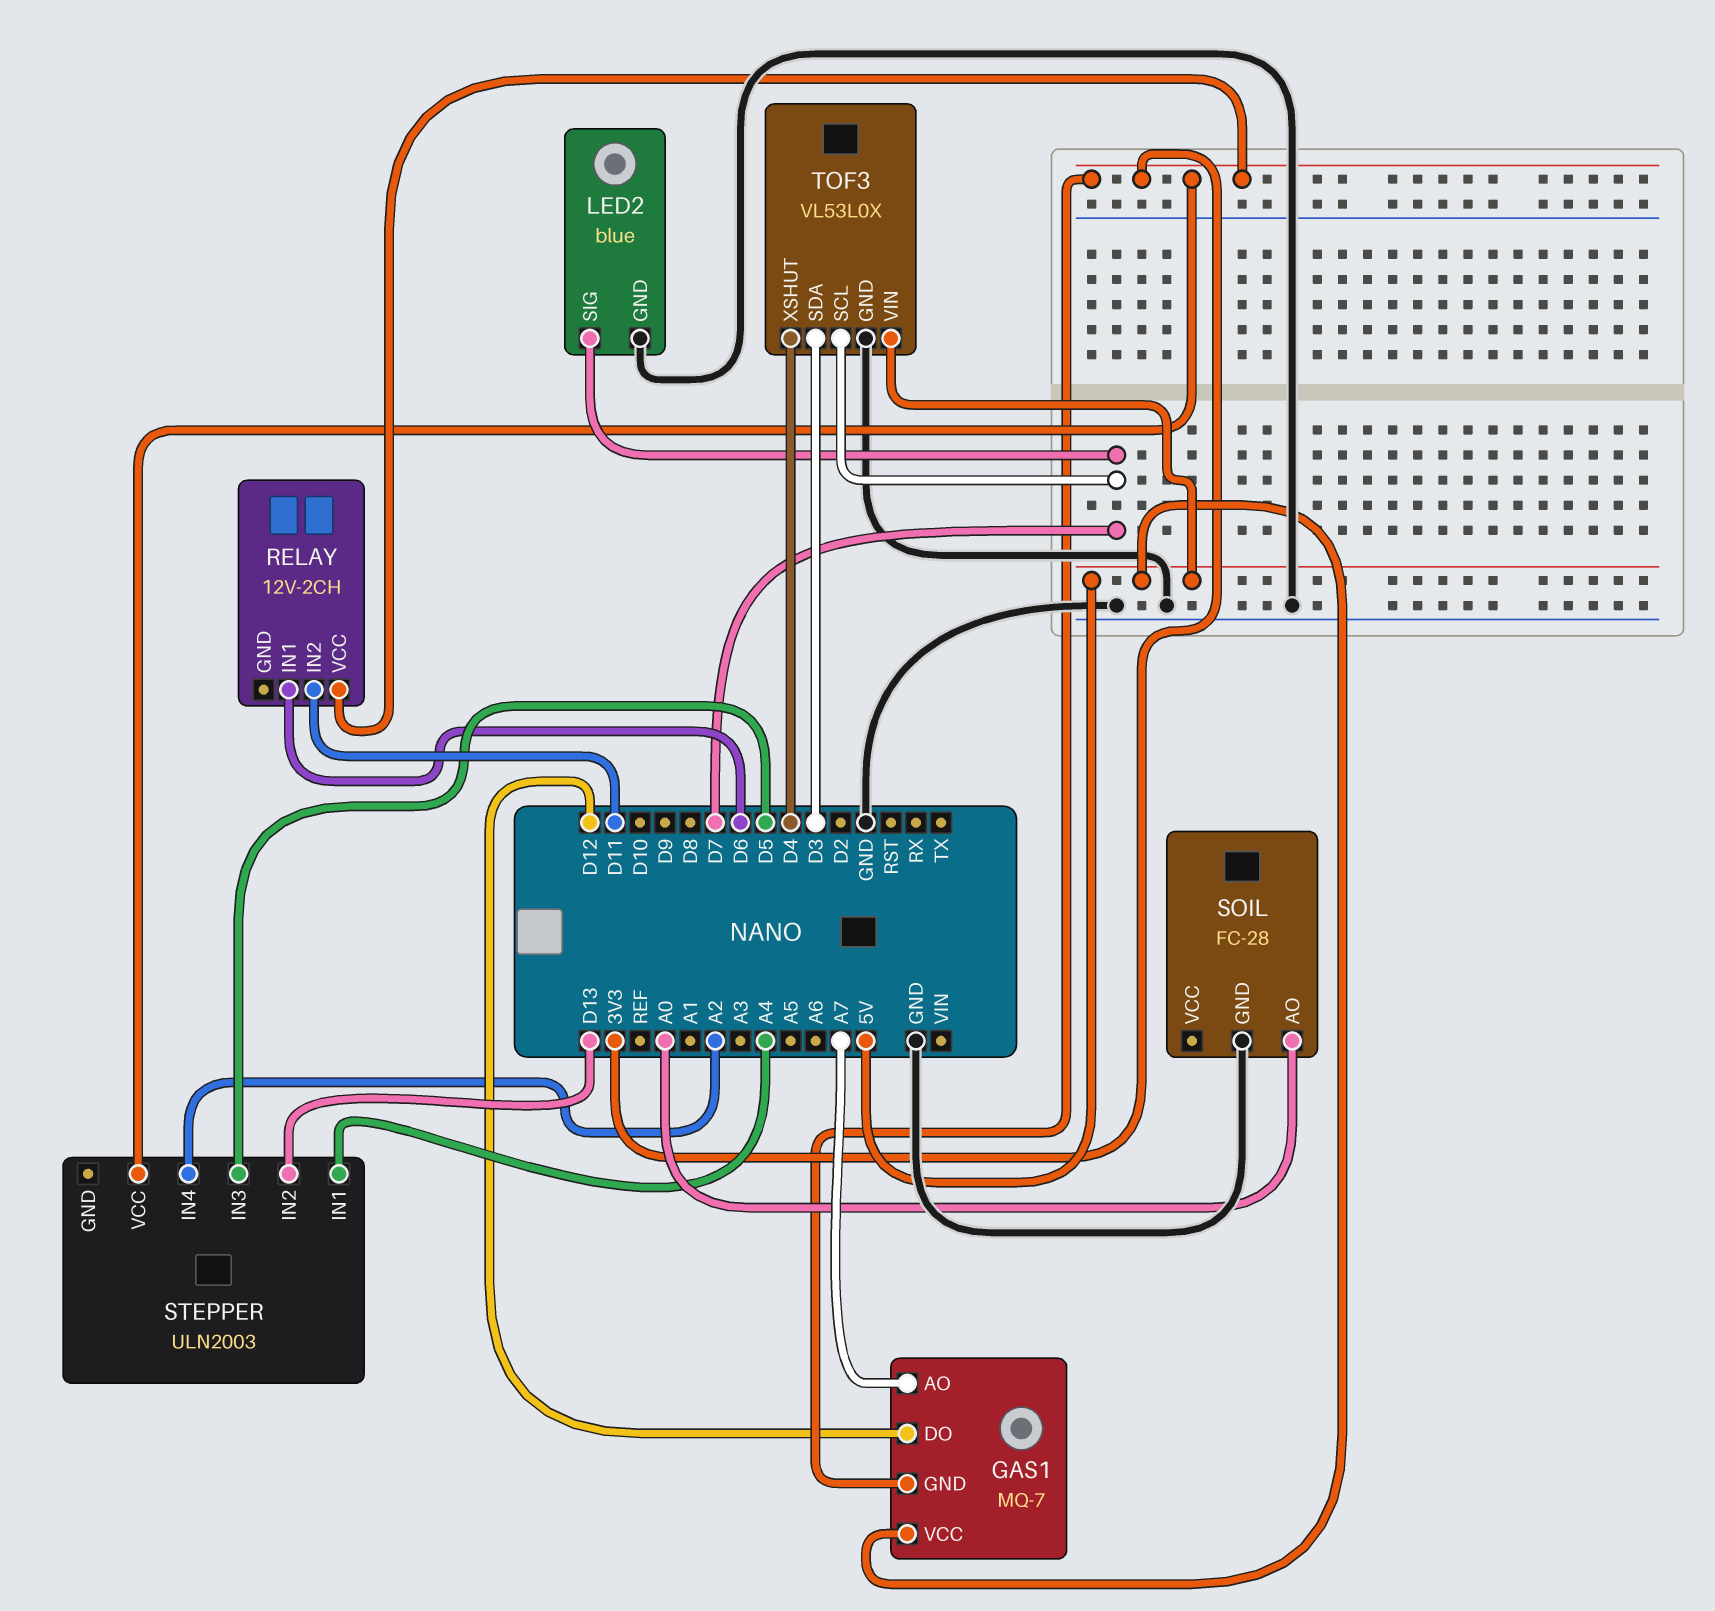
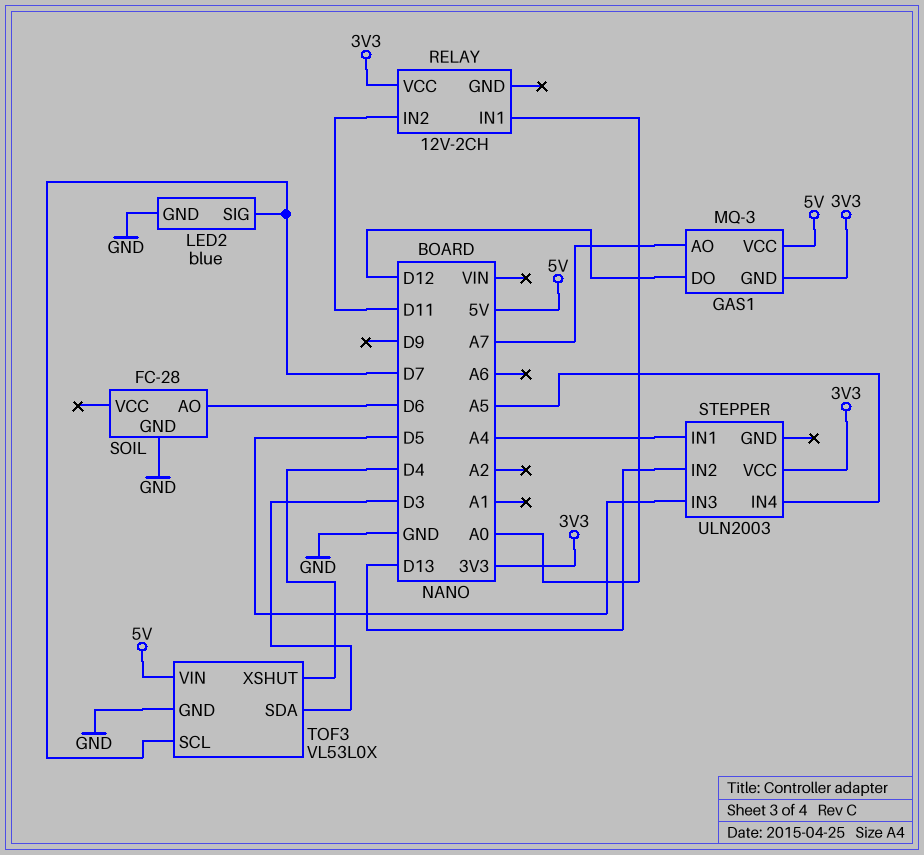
GAS1: MQ-7 -> MQ-3
RELAY pin IN1: D6 -> A0
SOIL pin AO: A0 -> D6
STEPPER pin IN4: A2 -> A5

